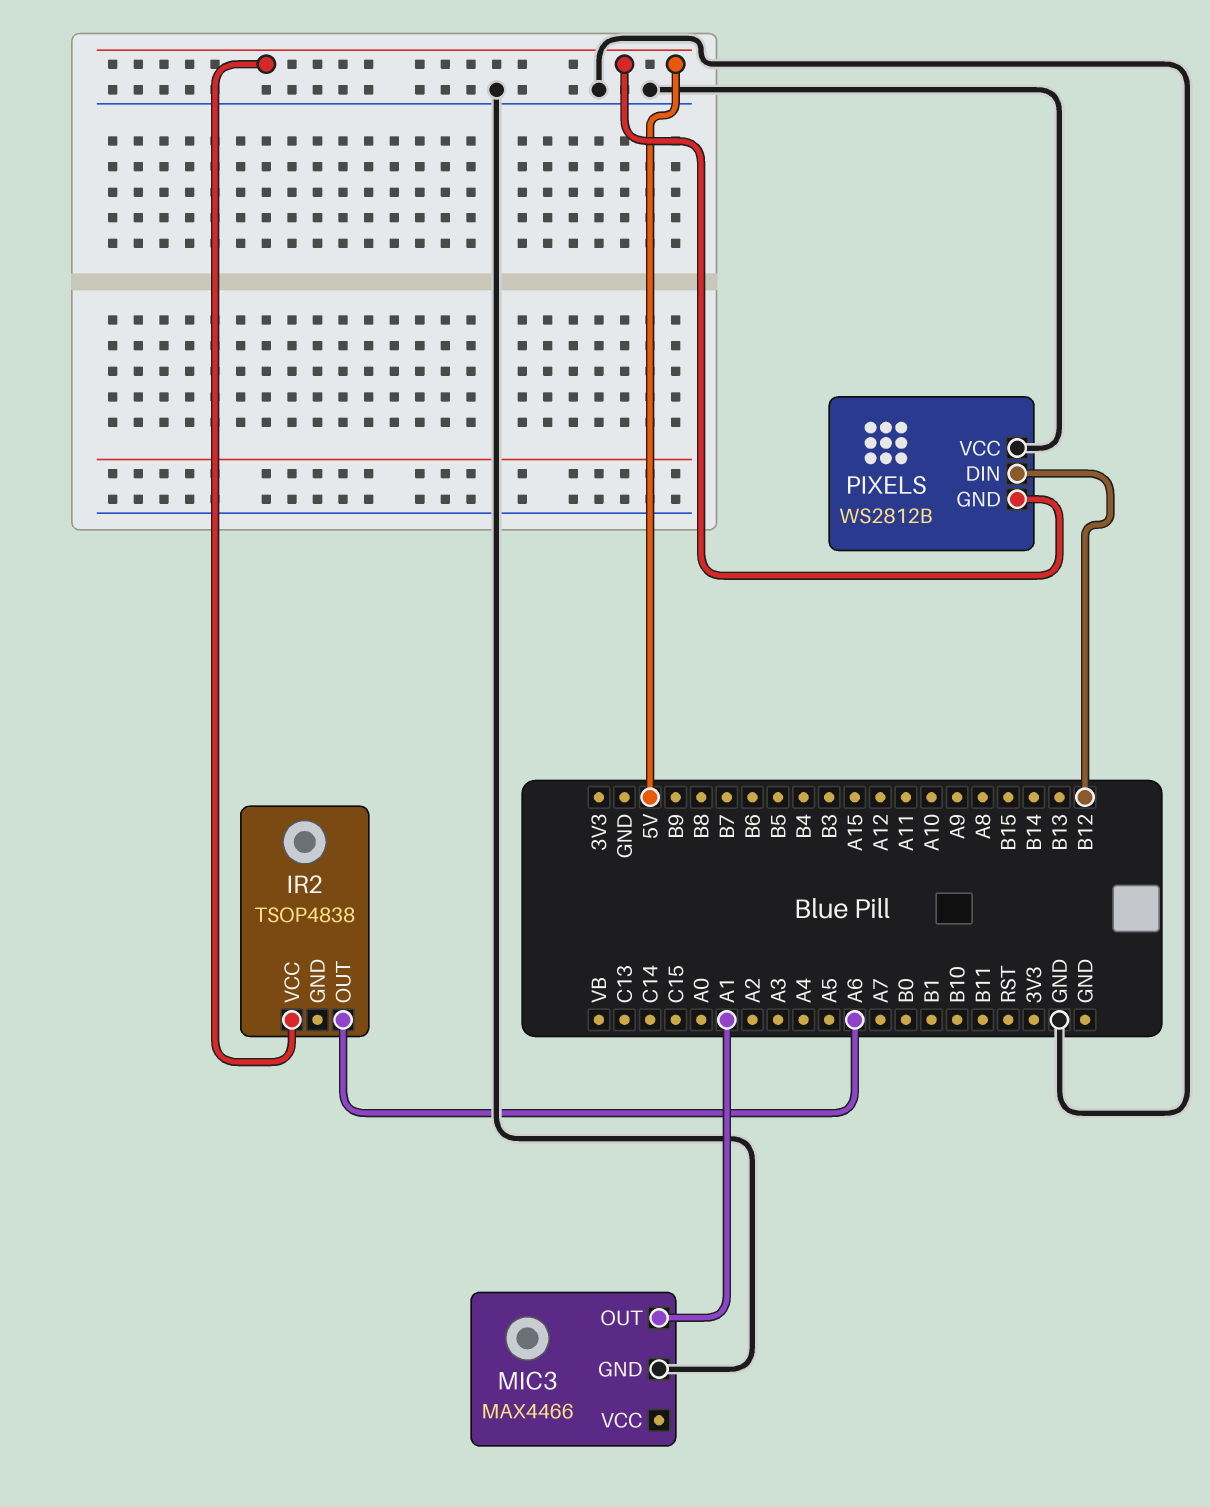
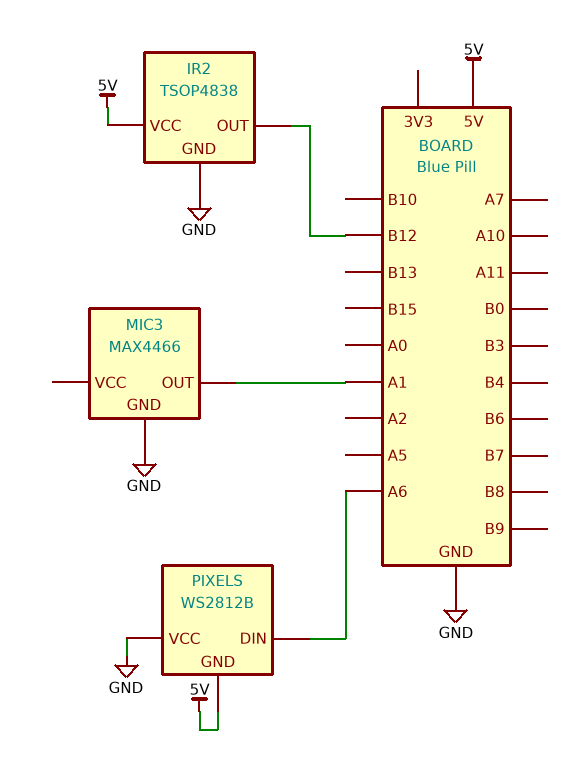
IR2 pin GND: none -> GND
IR2 pin OUT: A6 -> B12
PIXELS pin DIN: B12 -> A6

